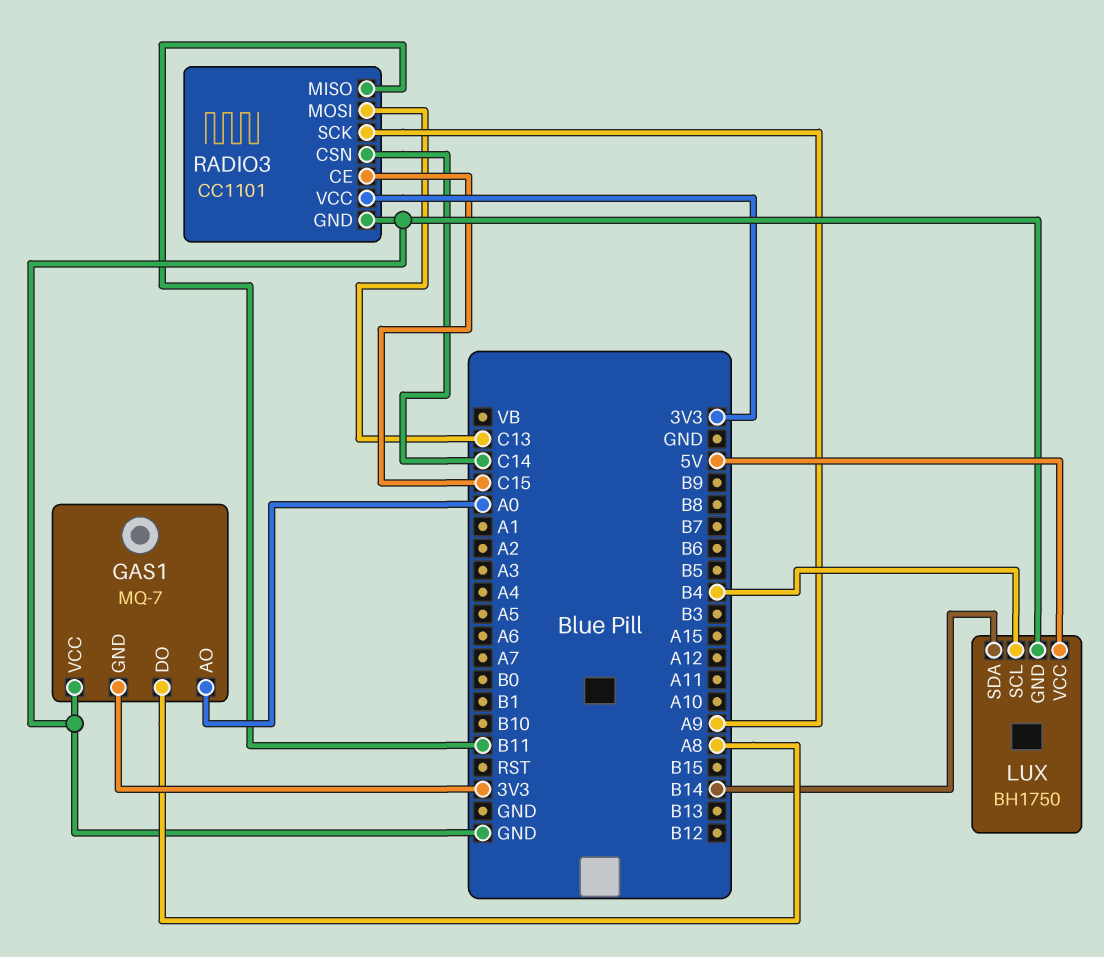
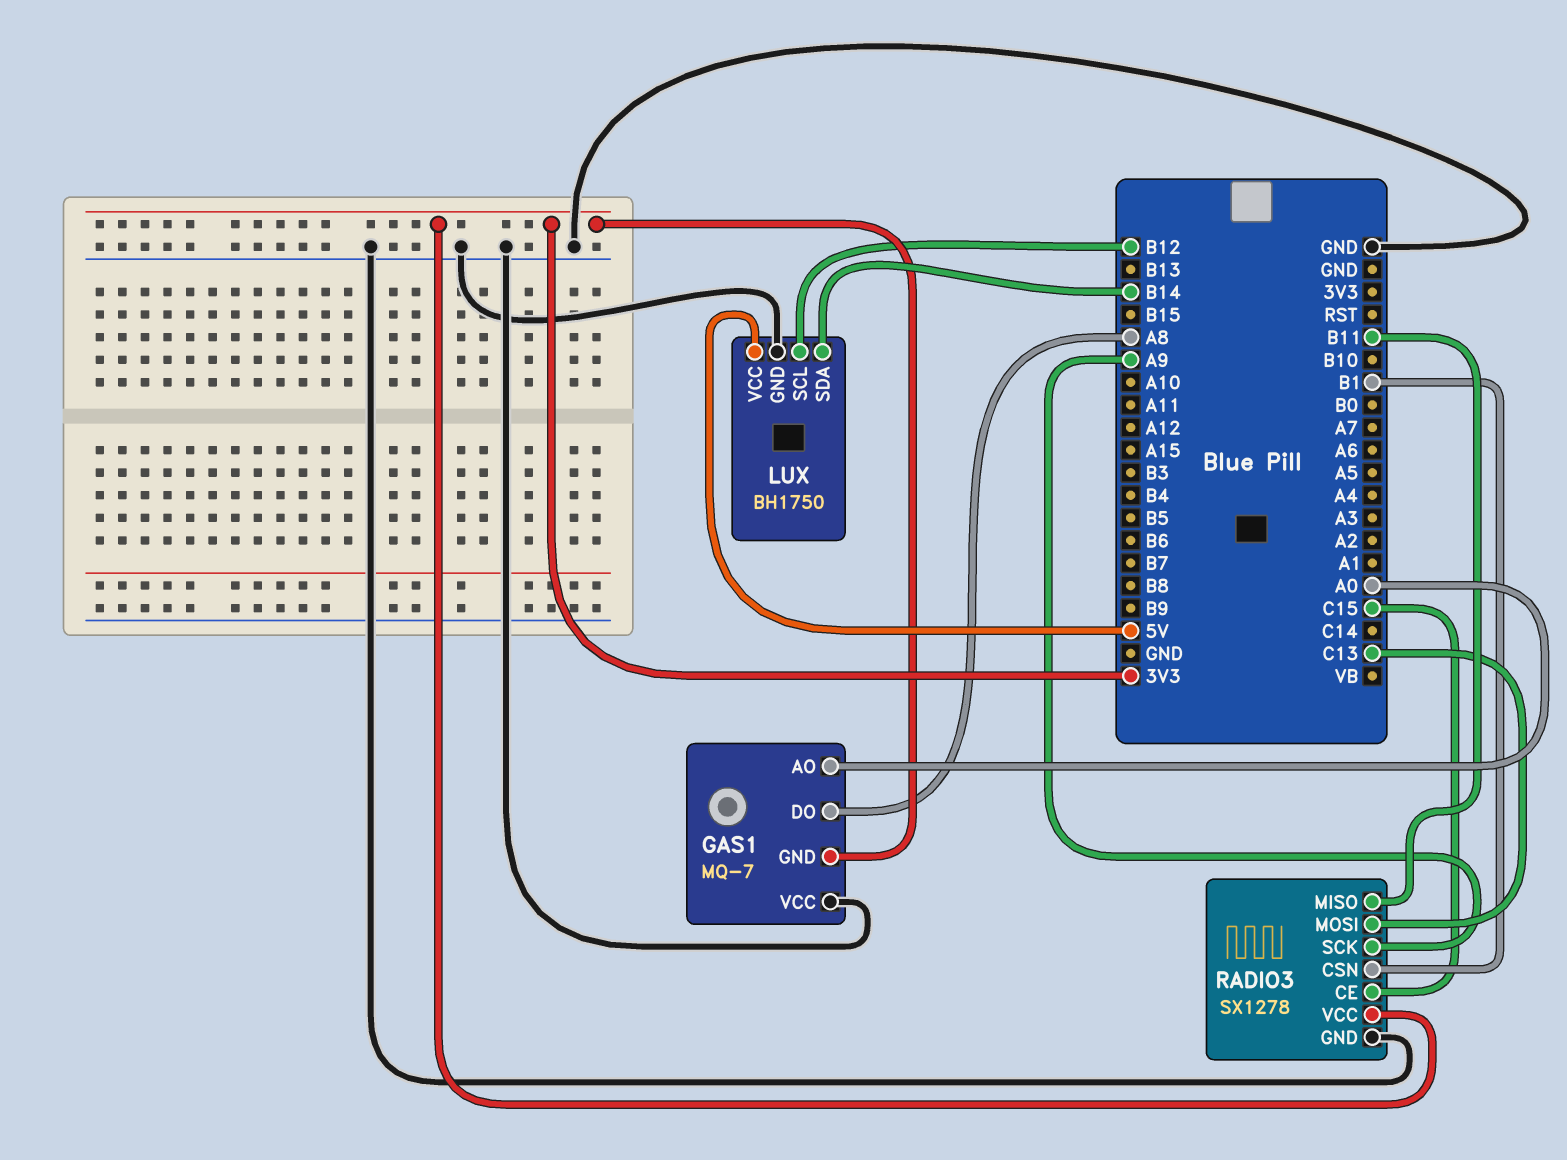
LUX pin SCL: B4 -> B12
RADIO3: CC1101 -> SX1278
RADIO3 pin CSN: C14 -> B1

